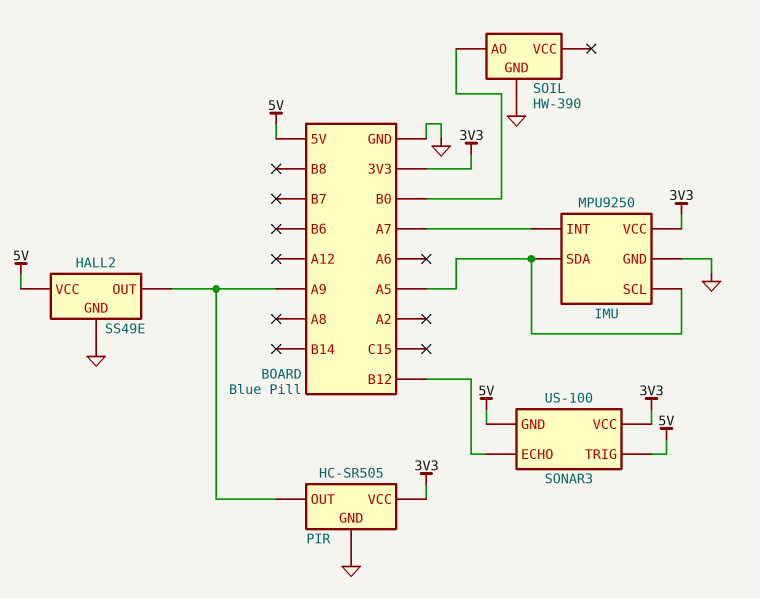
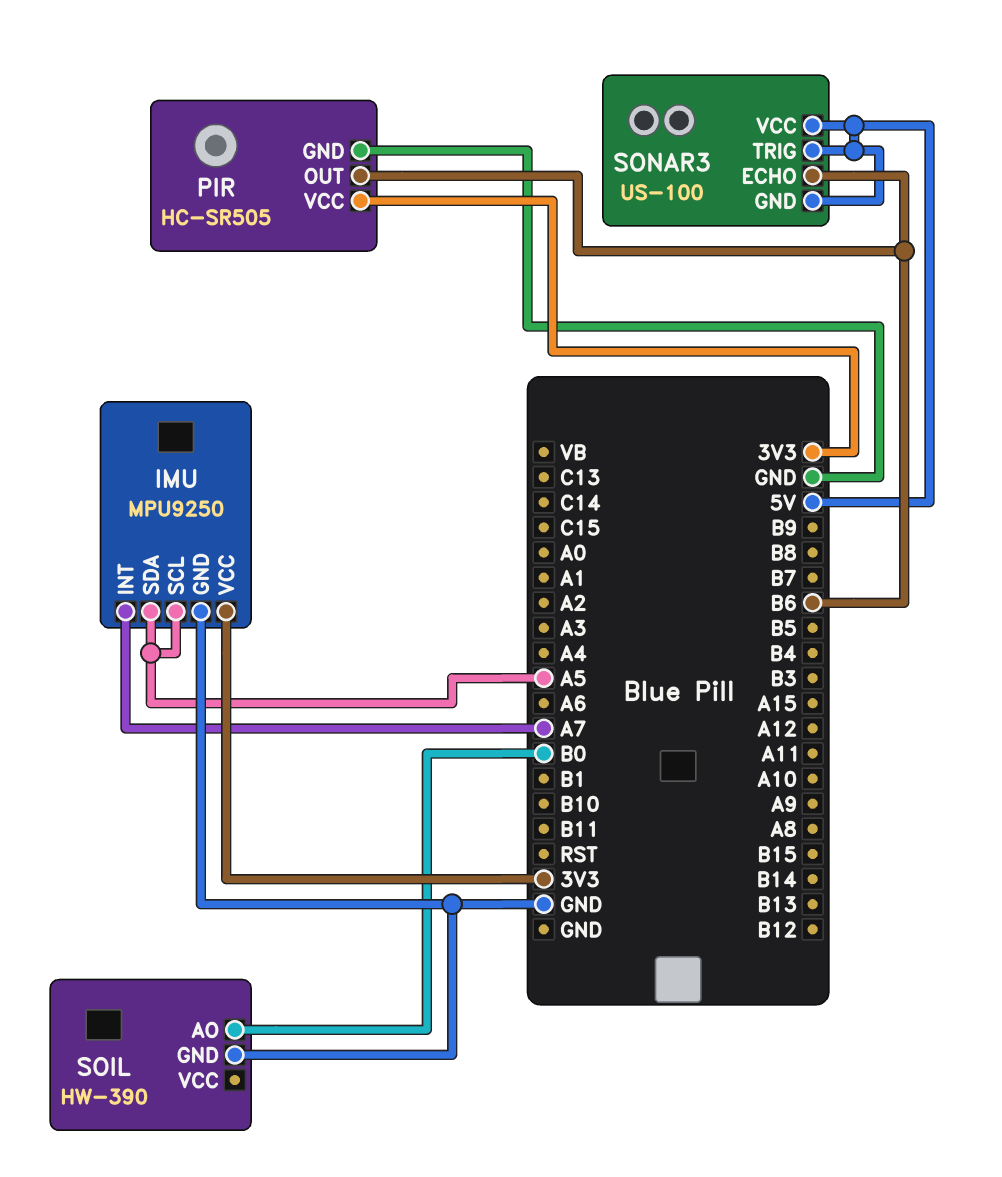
HALL2: SS49E -> none
HALL2 pin GND: GND -> none
HALL2 pin OUT: A9 -> none
HALL2 pin VCC: 5V -> none
PIR pin OUT: A9 -> B6
SONAR3 pin ECHO: B12 -> B6
SONAR3 pin VCC: 3V3 -> 5V

